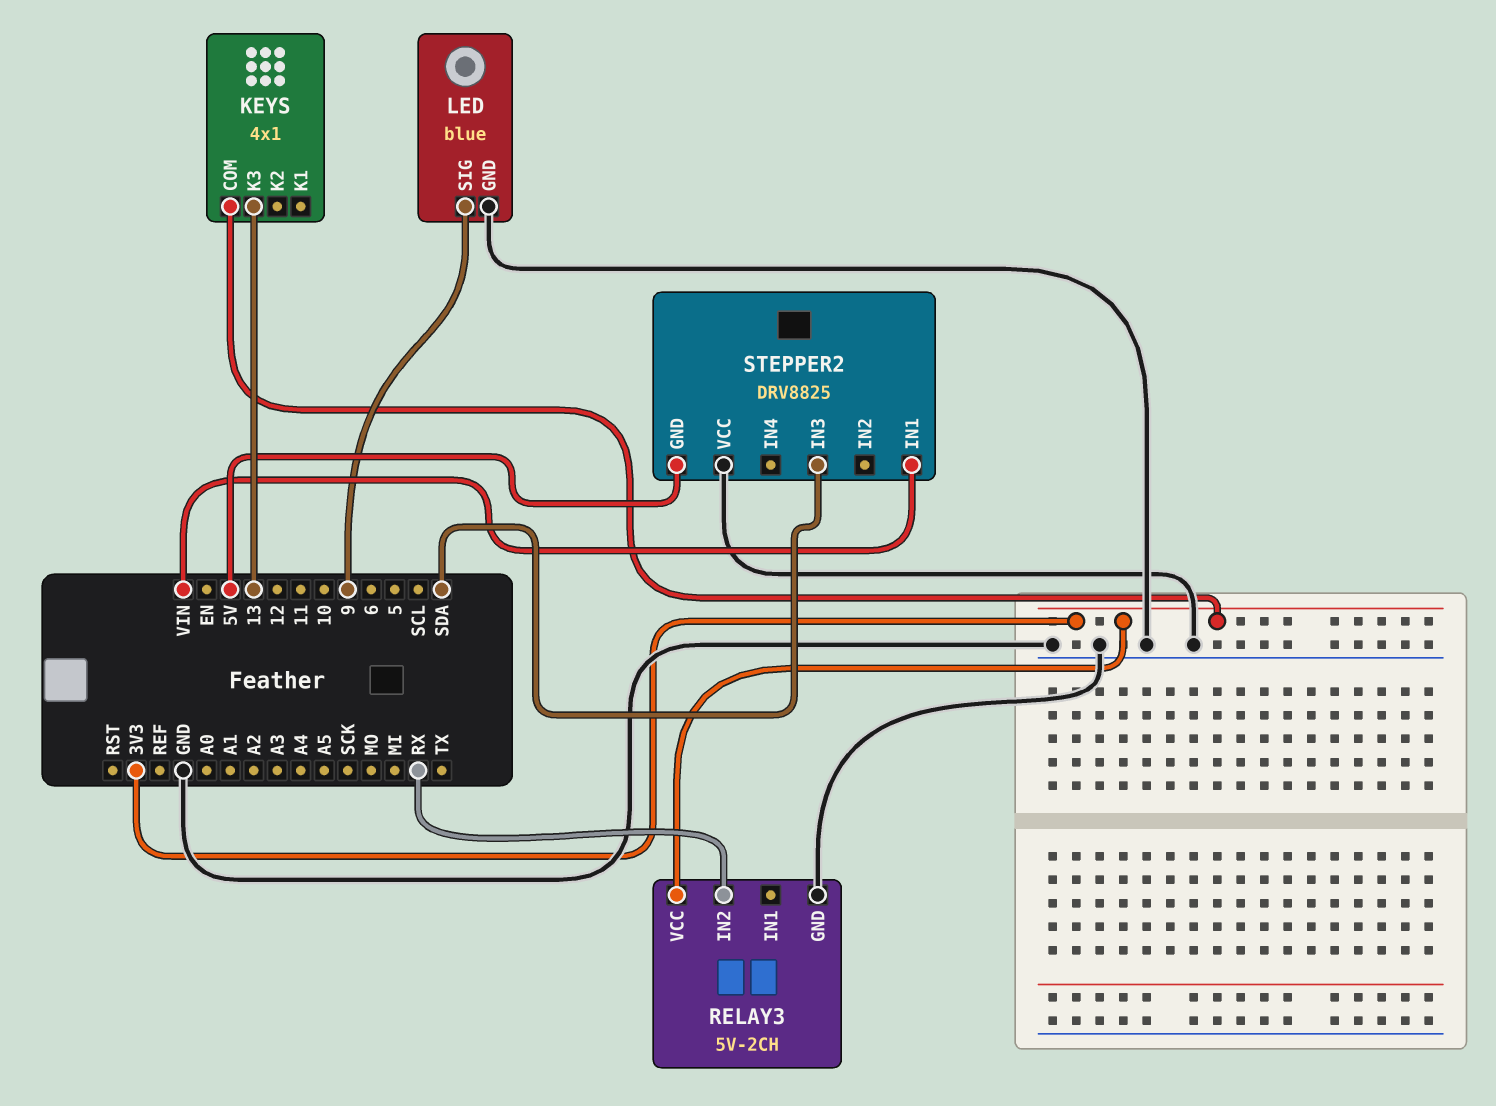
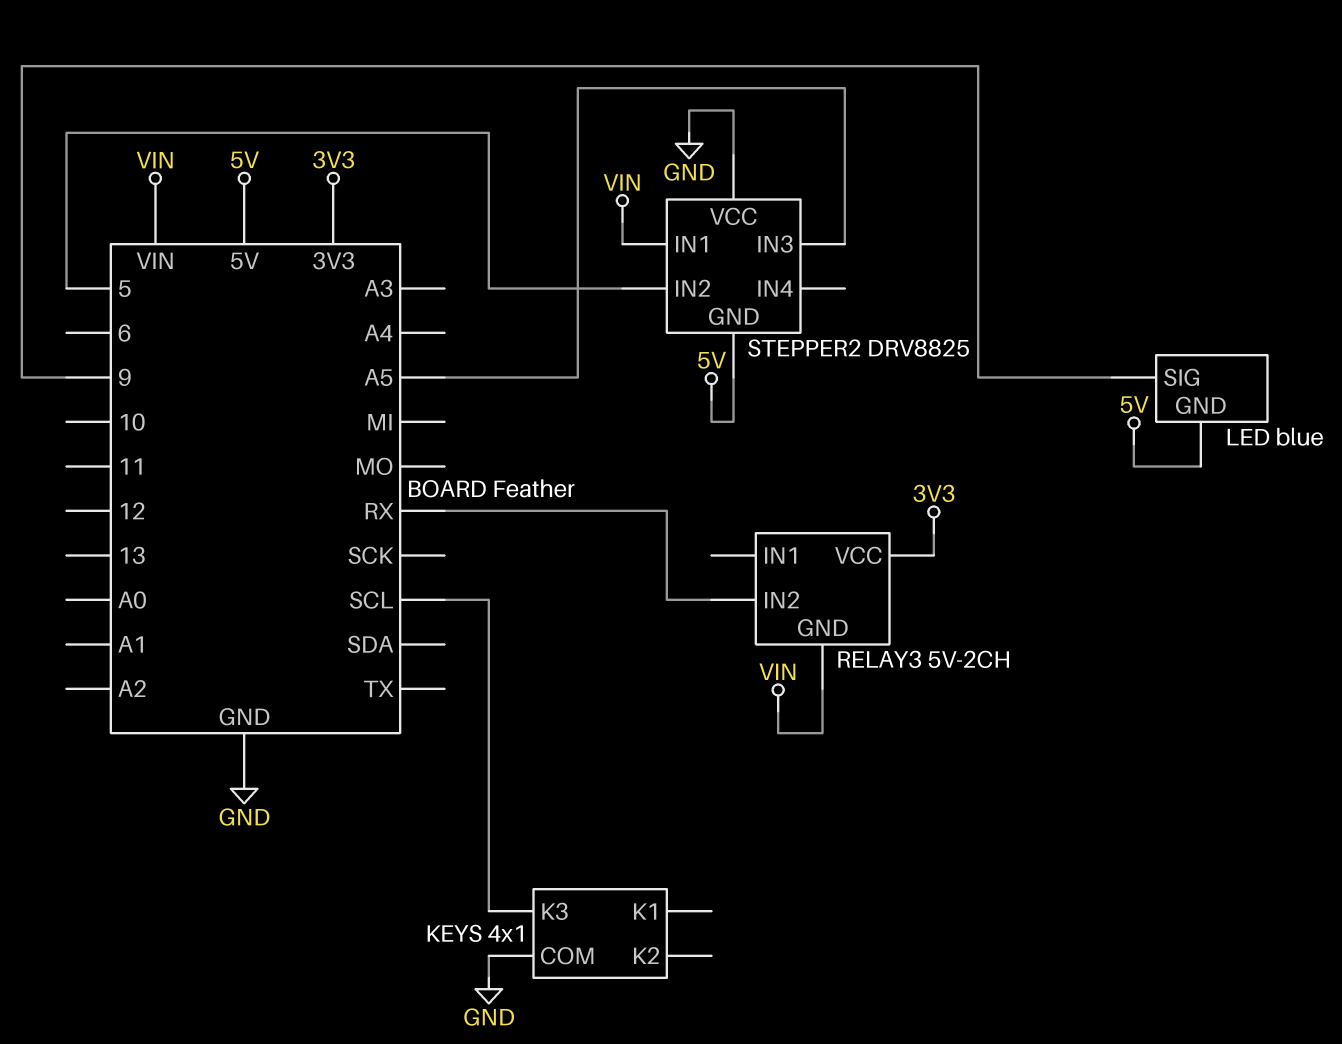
KEYS pin COM: 3V3 -> GND
KEYS pin K3: 13 -> SCL
LED pin GND: GND -> 5V
RELAY3 pin GND: GND -> VIN
STEPPER2 pin IN2: none -> 5
STEPPER2 pin IN3: SDA -> A5

